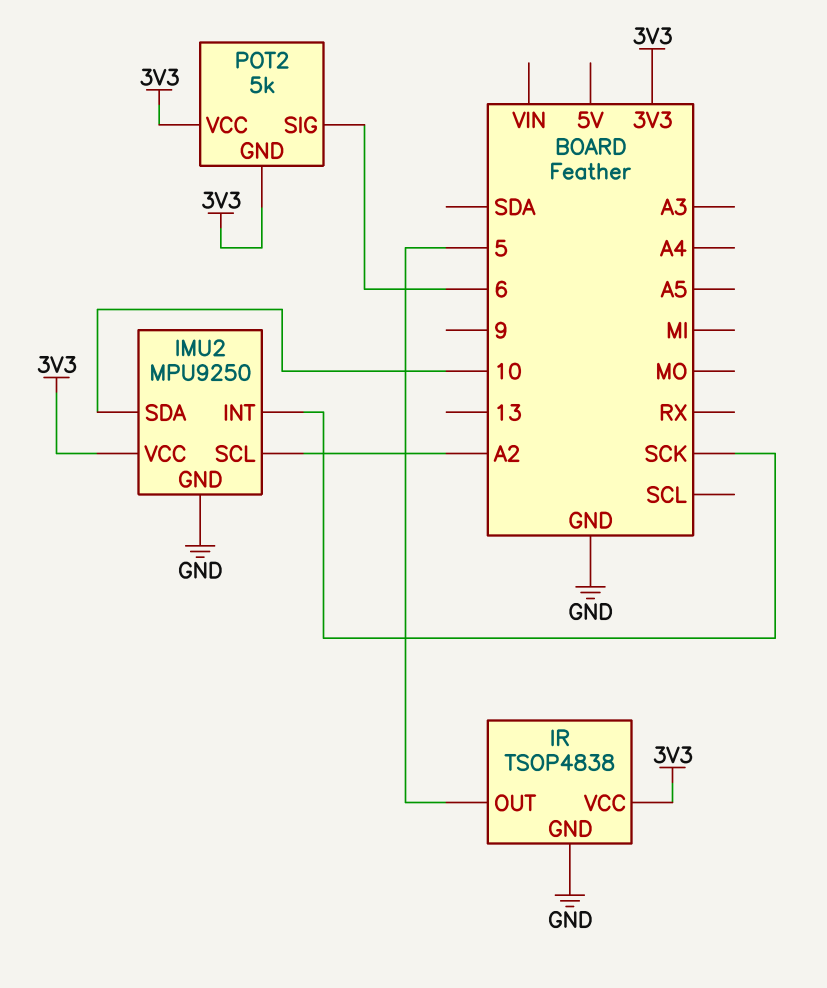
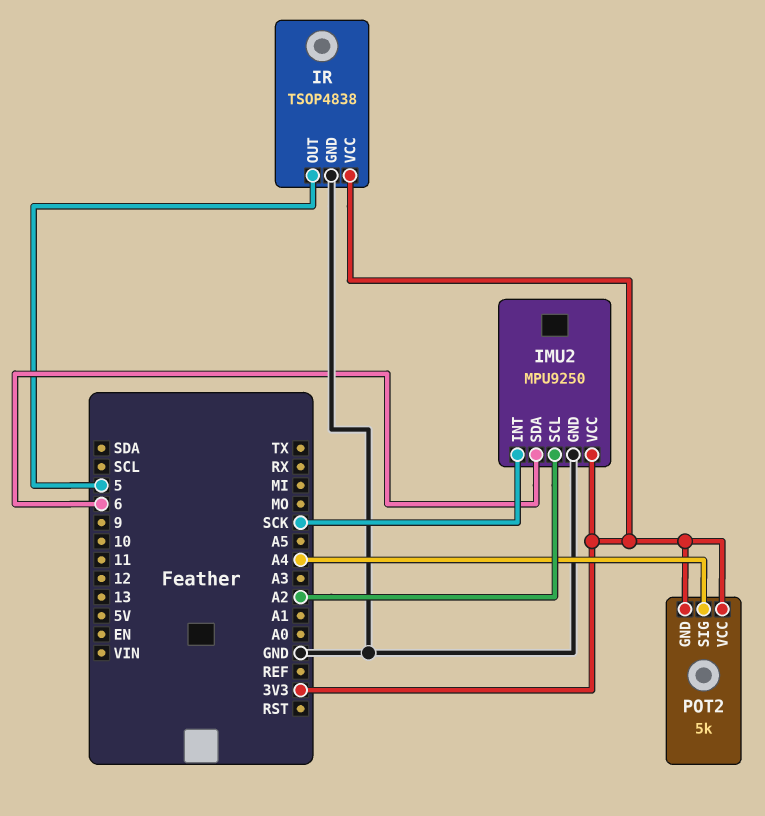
IMU2 pin SDA: 10 -> 6
POT2 pin SIG: 6 -> A4

